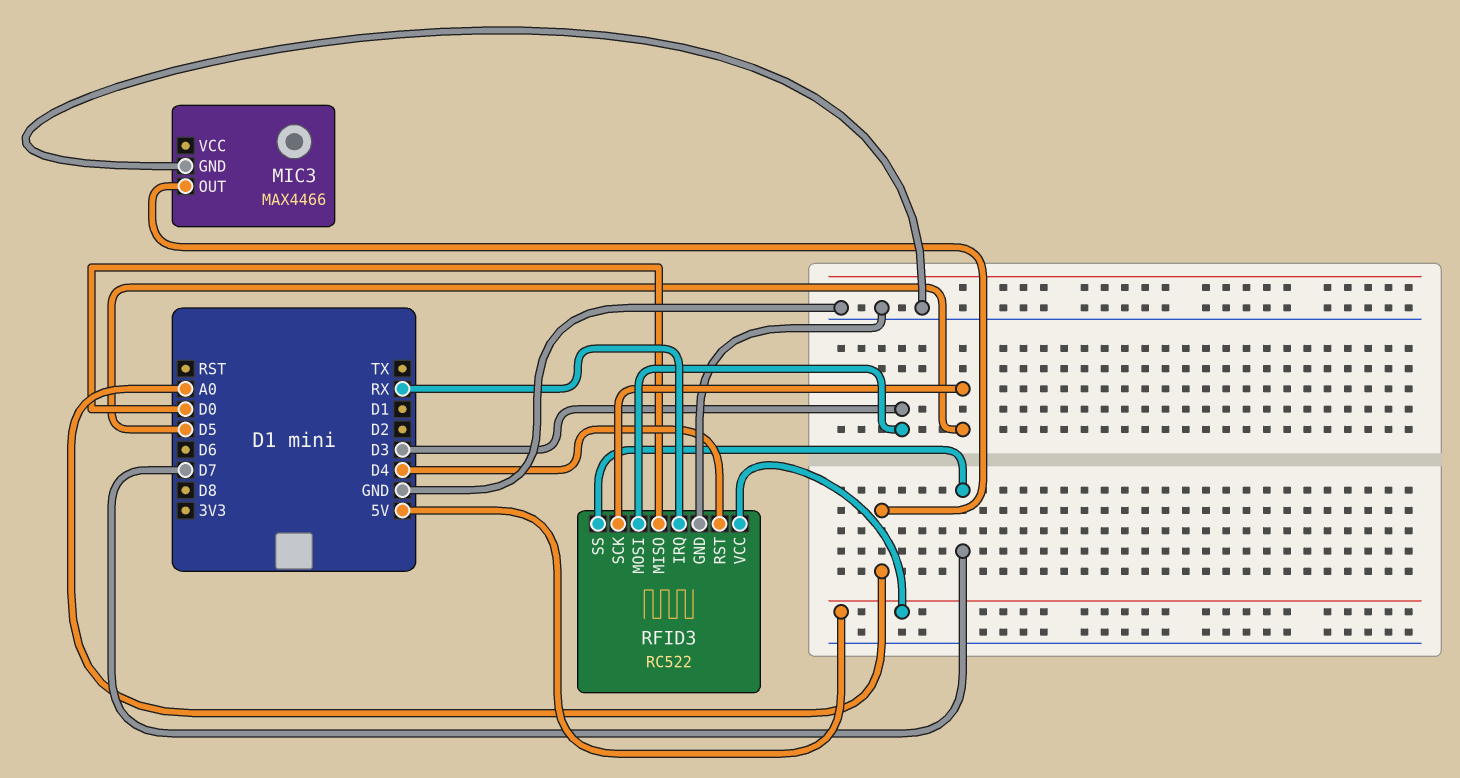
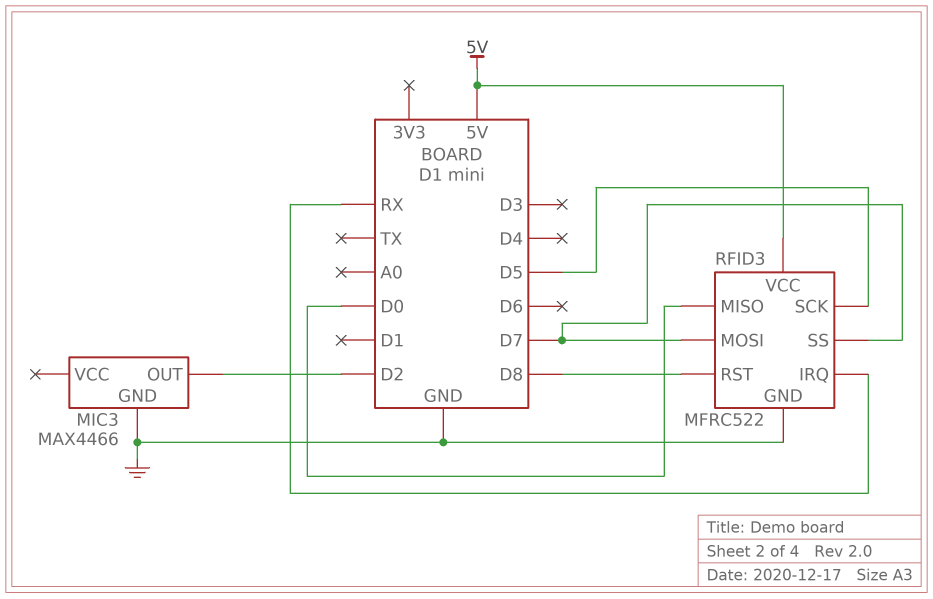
MIC3 pin OUT: A0 -> D2
RFID3: RC522 -> MFRC522
RFID3 pin MOSI: D3 -> D7
RFID3 pin RST: D4 -> D8

